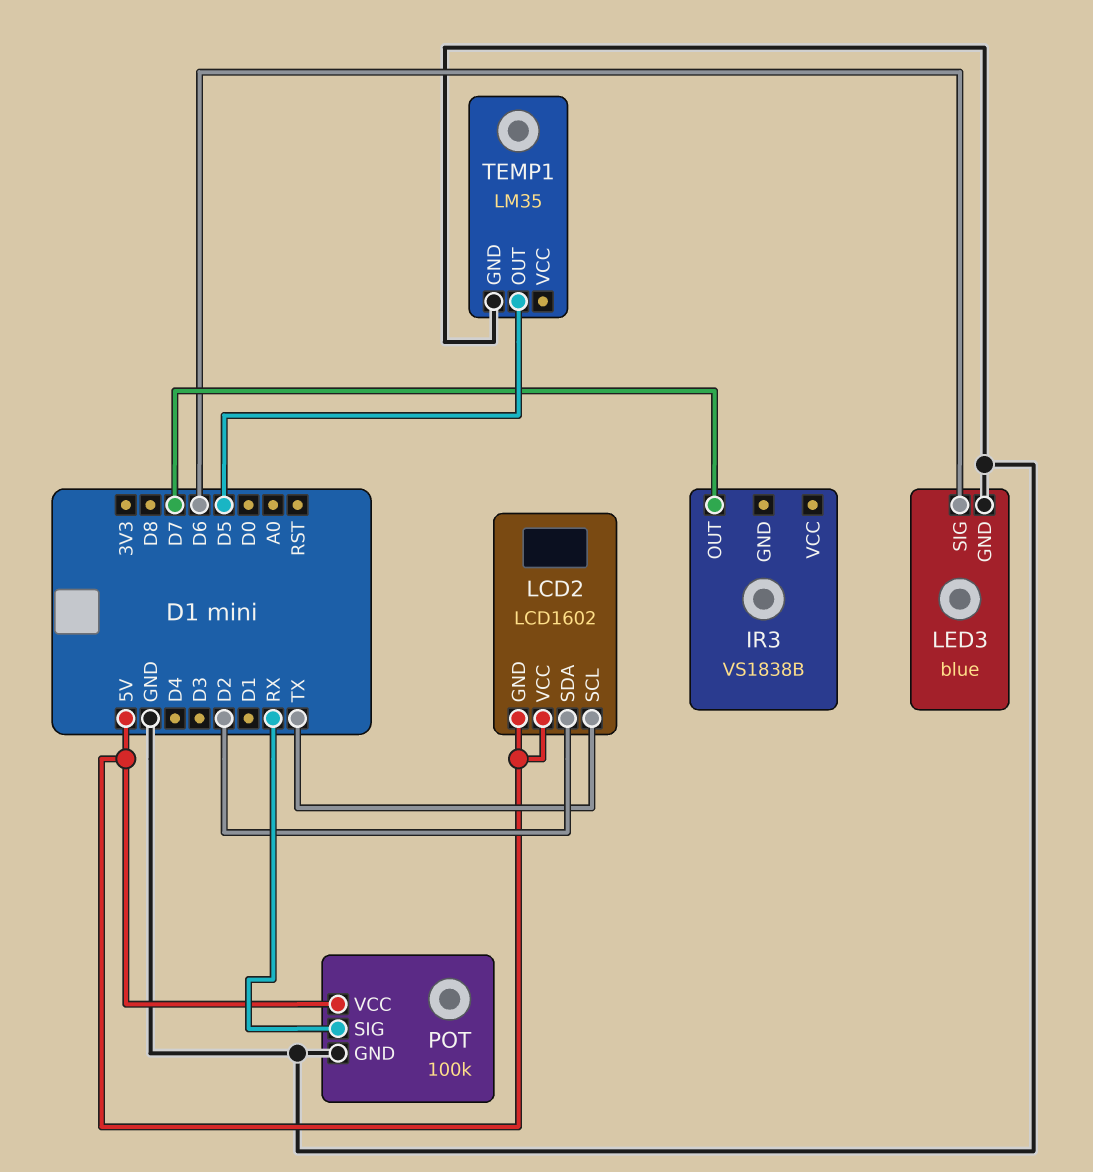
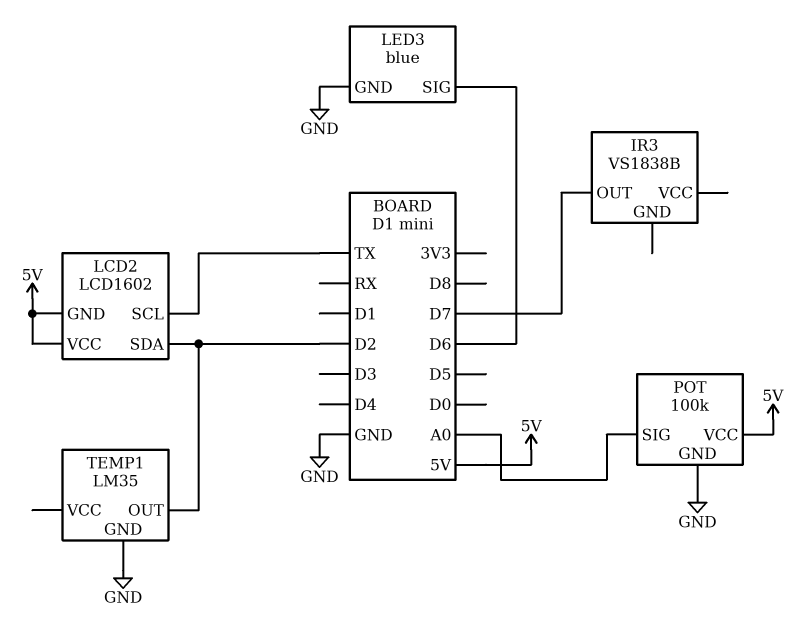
POT pin SIG: RX -> A0
TEMP1 pin OUT: D5 -> D2

